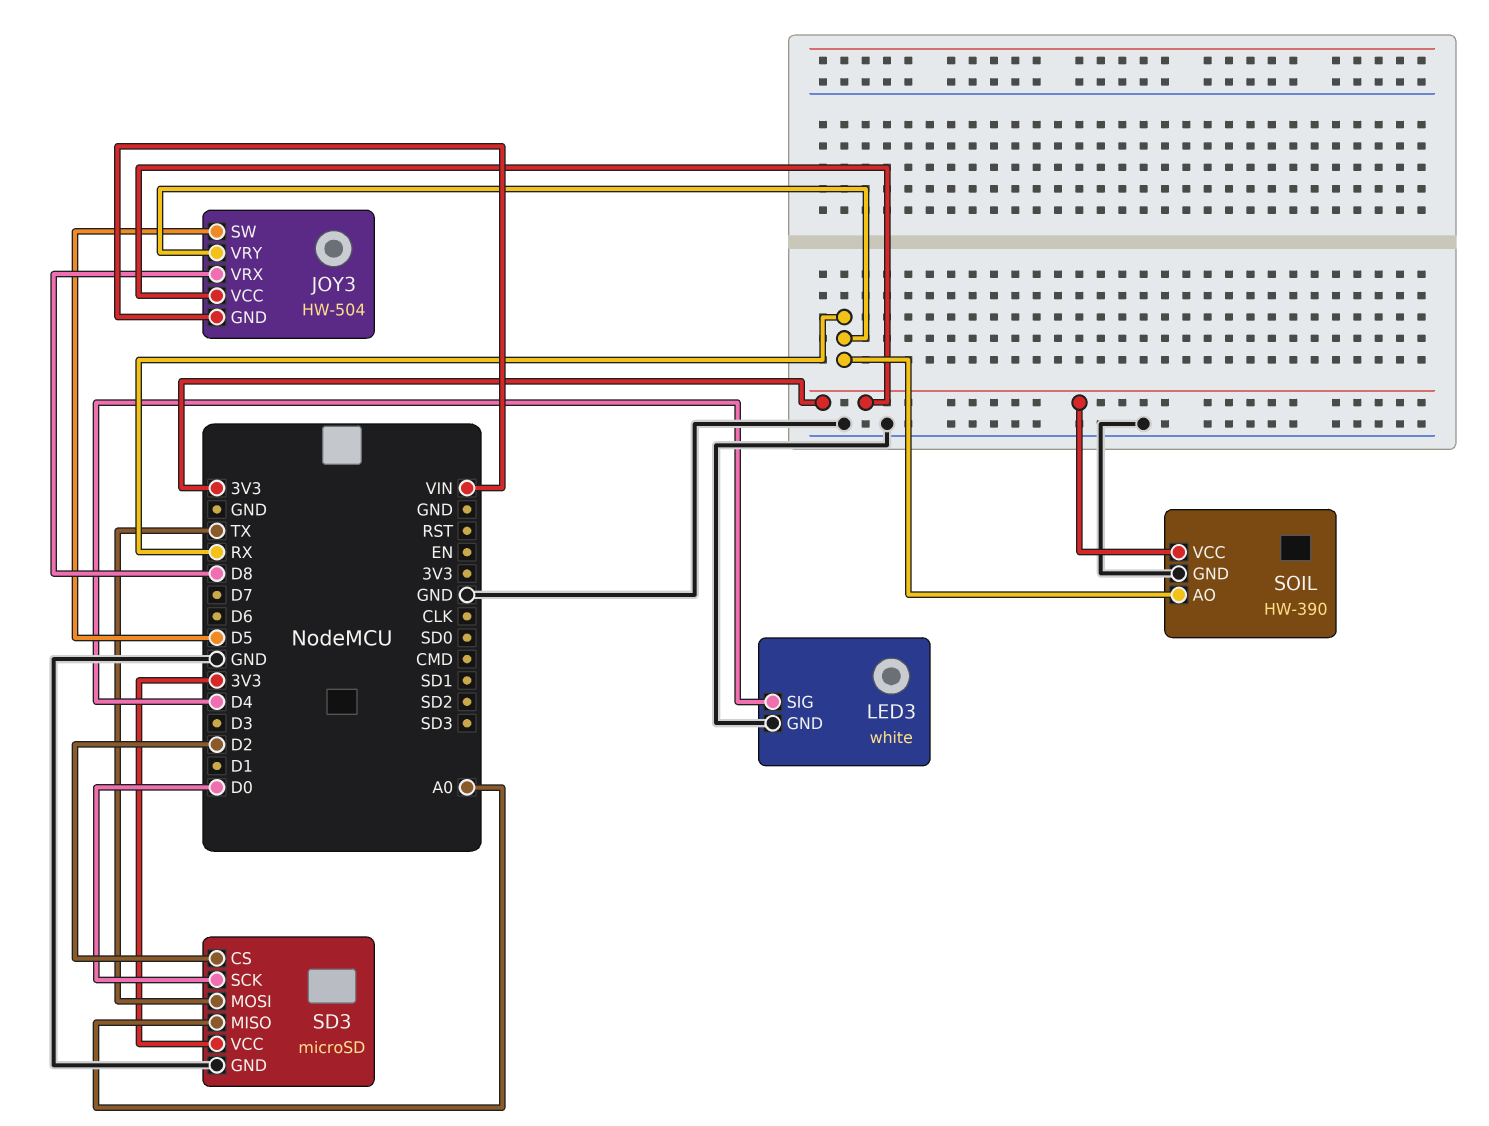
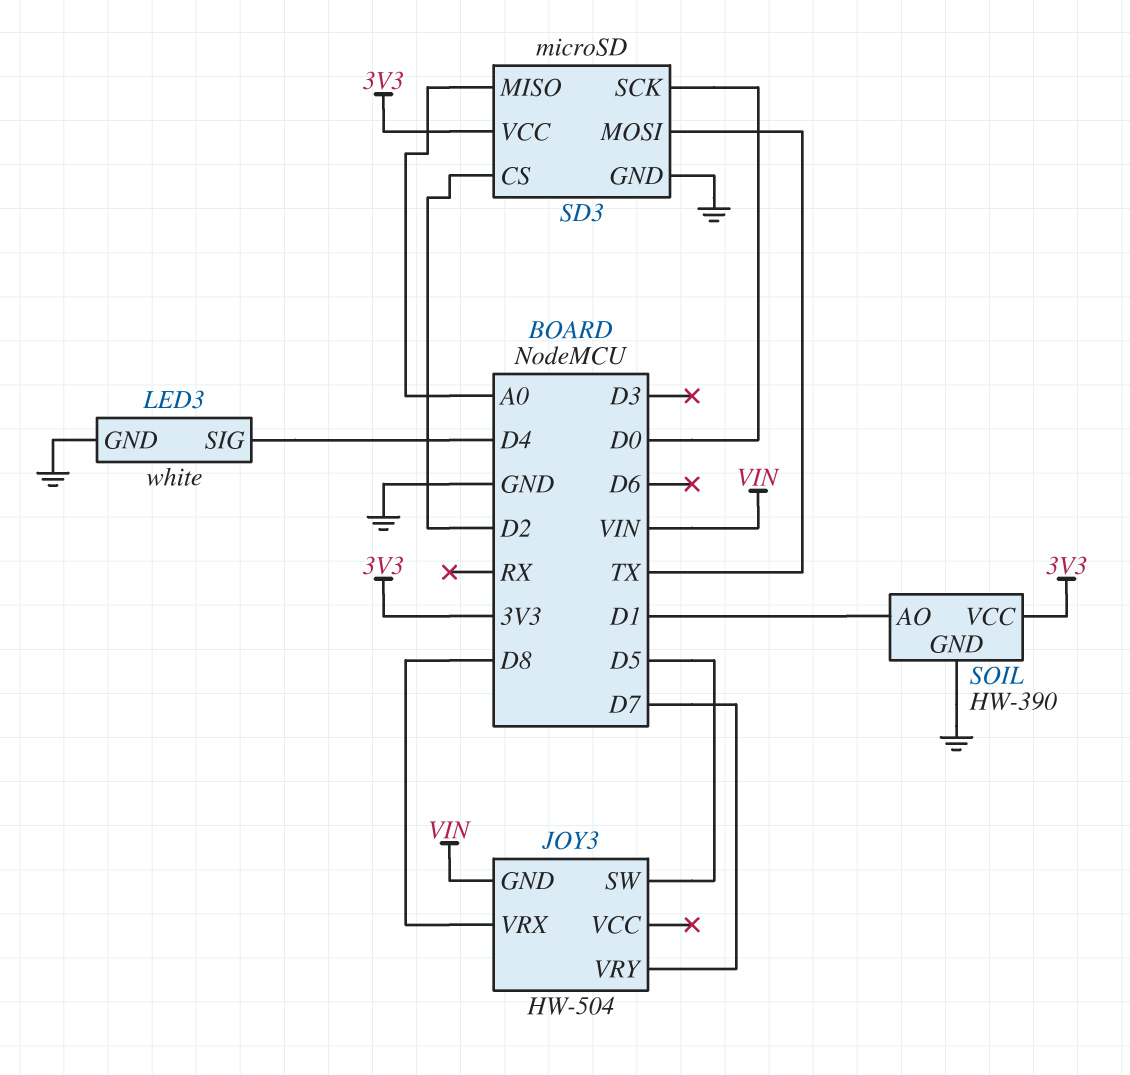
JOY3 pin VCC: 3V3 -> none
JOY3 pin VRY: RX -> D7
SOIL pin AO: RX -> D1

